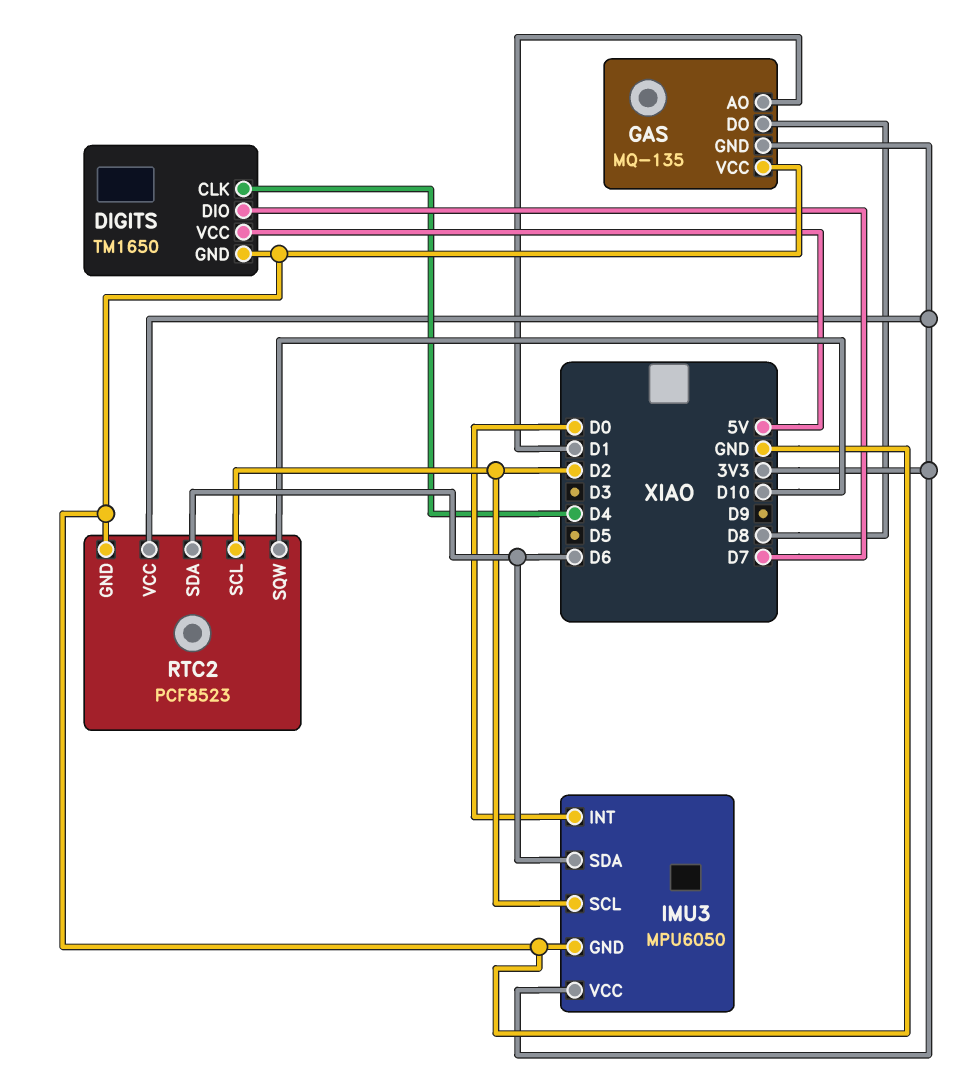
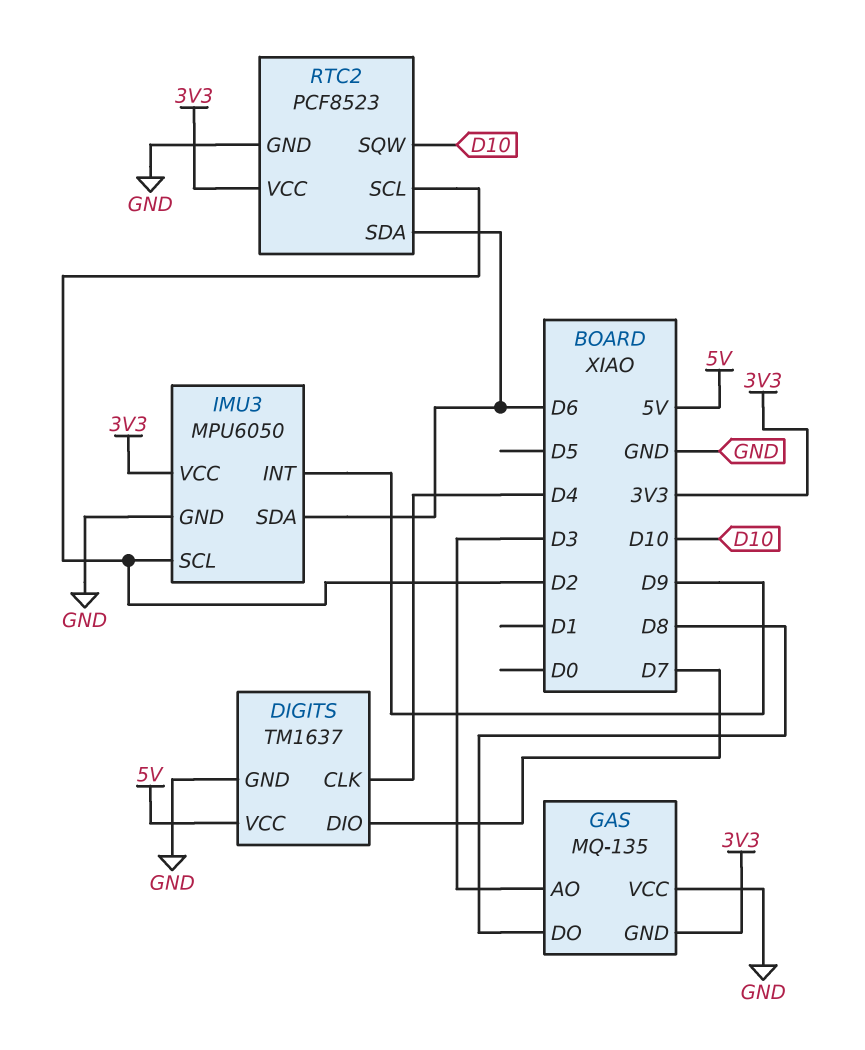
DIGITS: TM1650 -> TM1637
GAS pin AO: D1 -> D3
IMU3 pin INT: D0 -> D9

